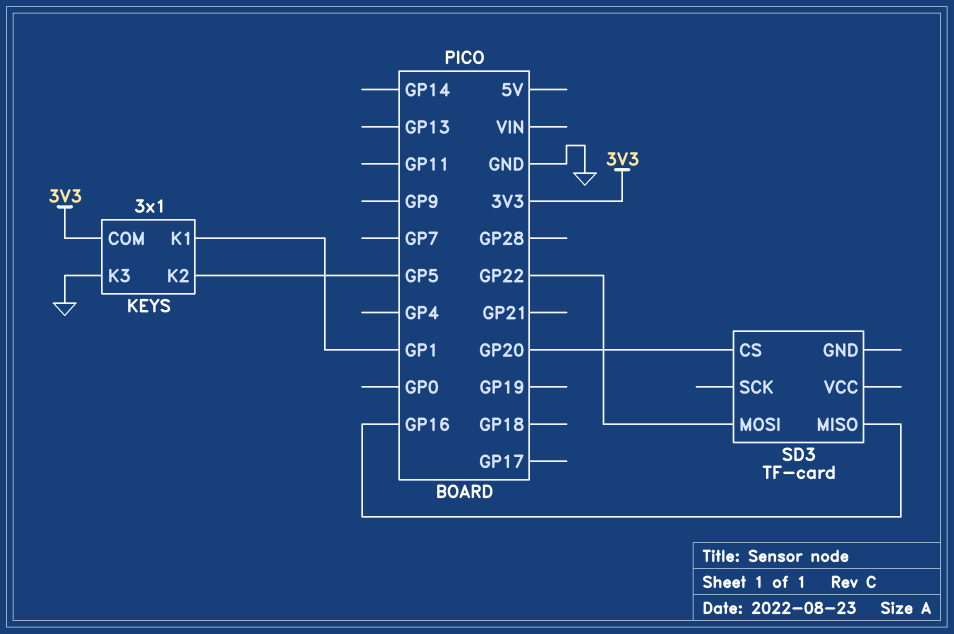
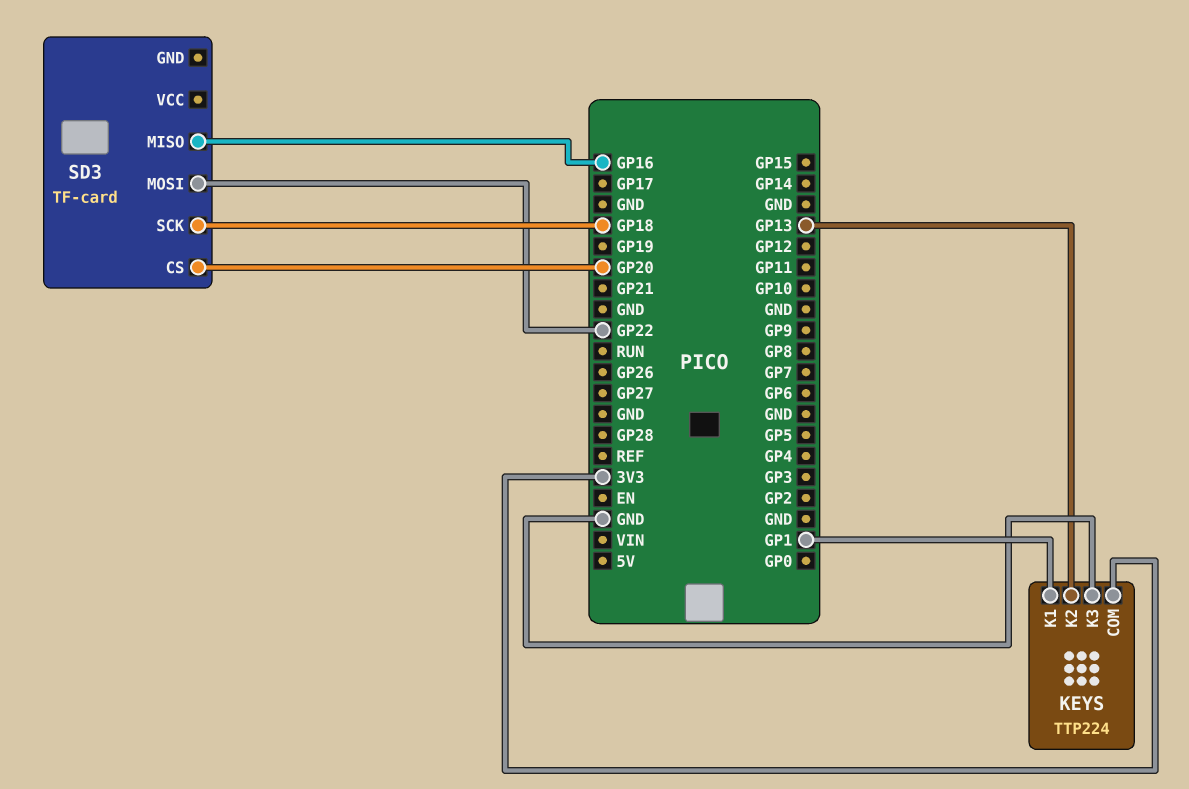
KEYS: 3x1 -> TTP224
KEYS pin K2: GP5 -> GP13
SD3 pin SCK: none -> GP18

